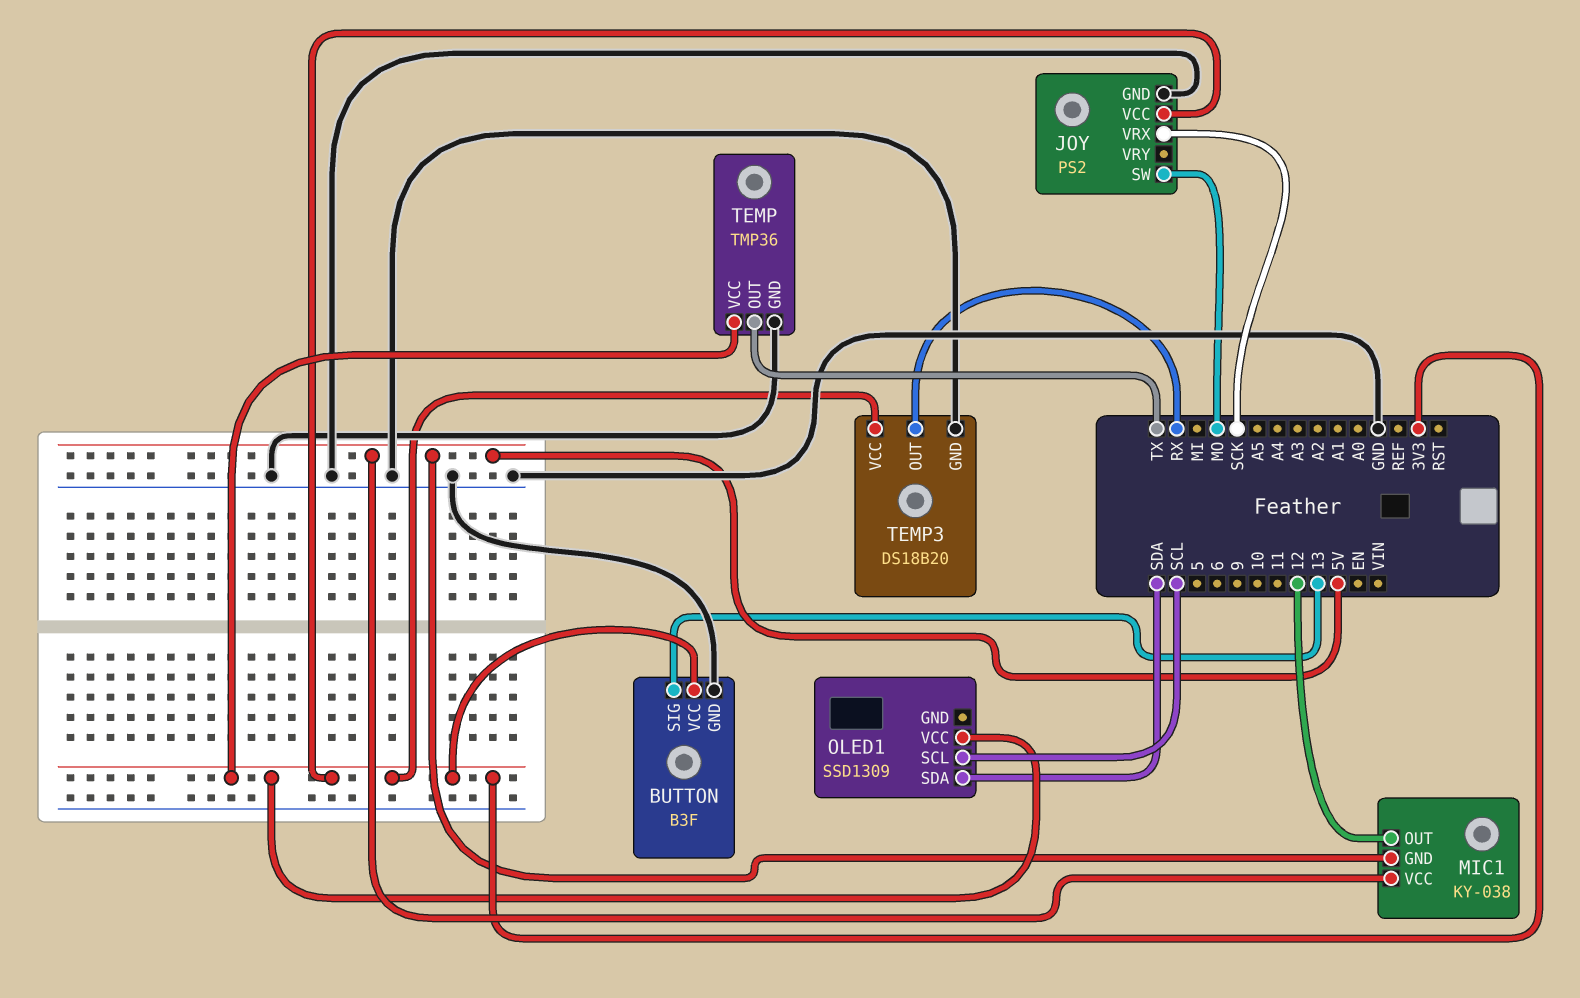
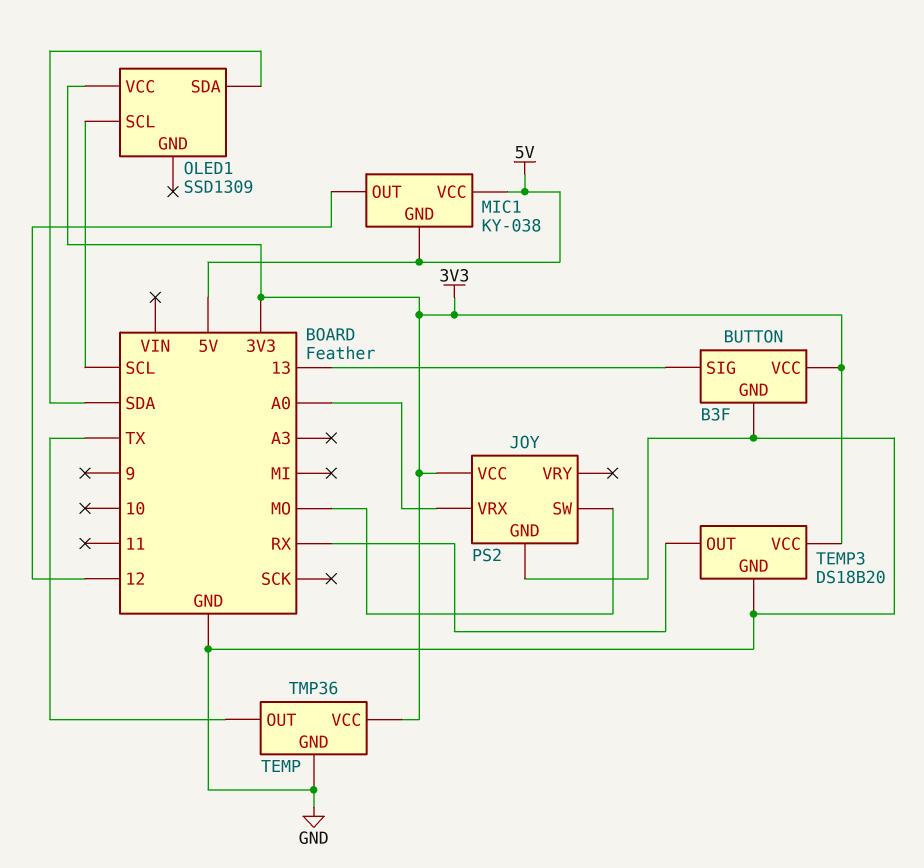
JOY pin VRX: SCK -> A0

